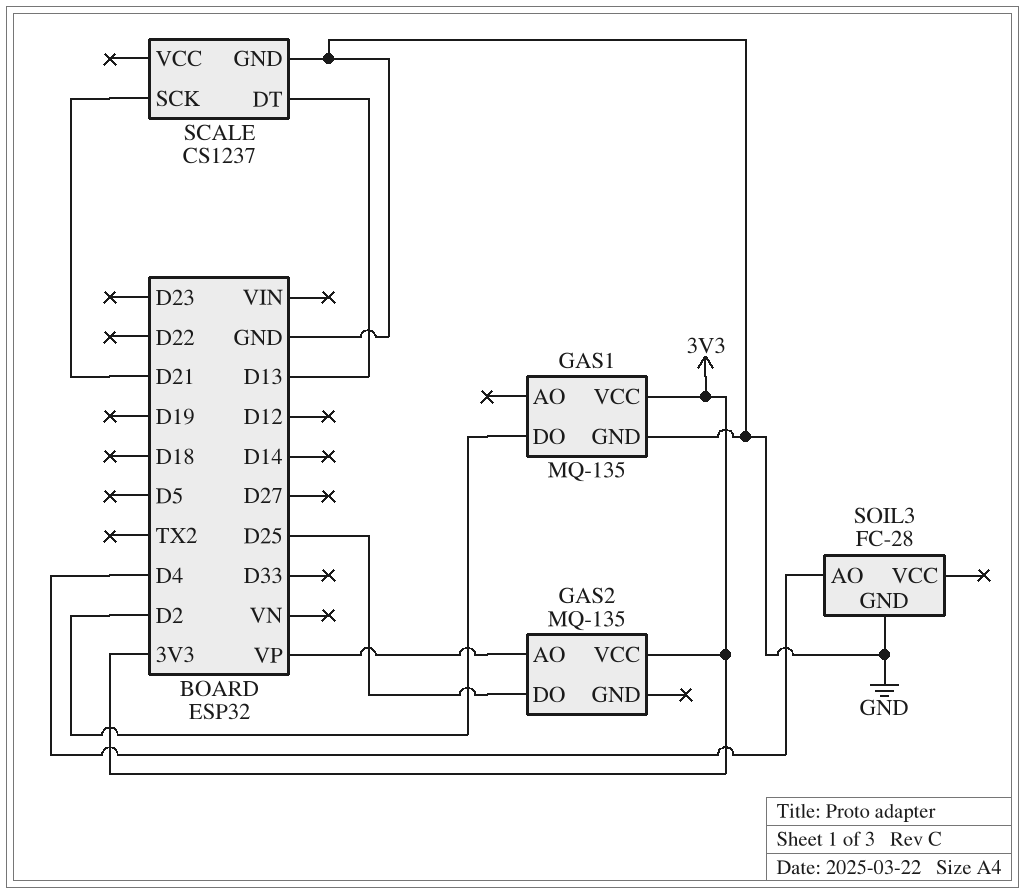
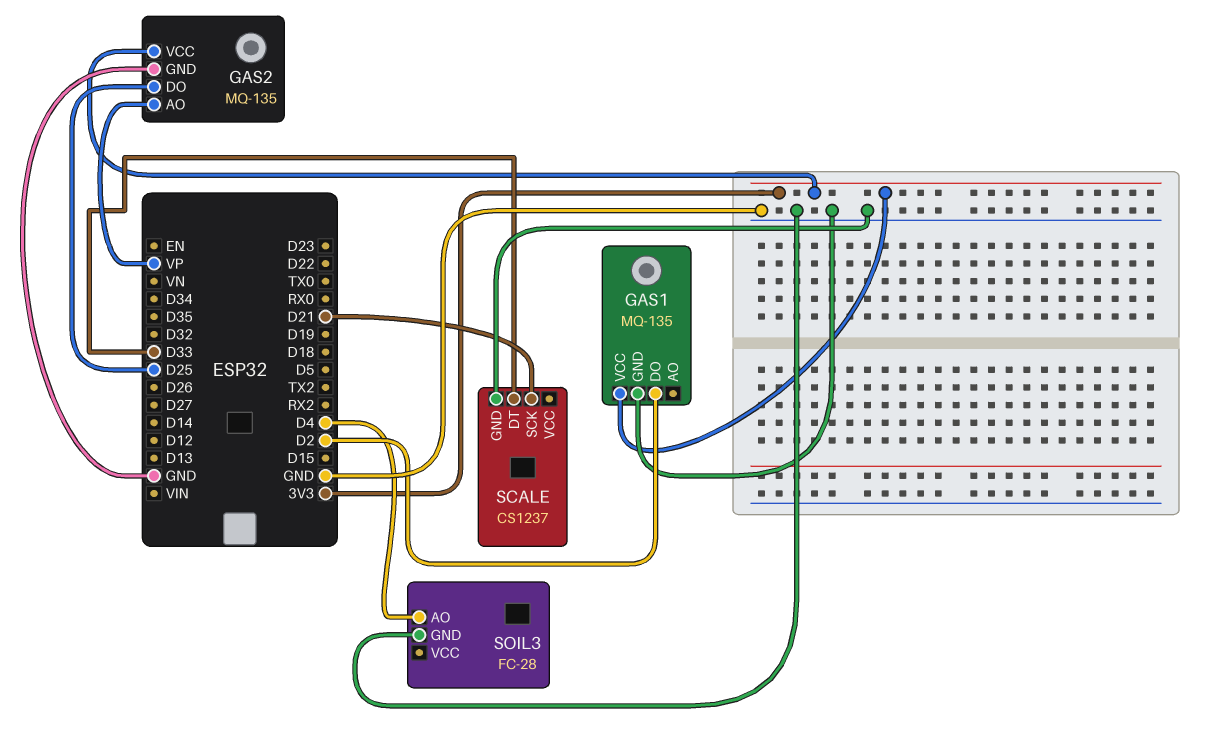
GAS2 pin GND: none -> GND
SCALE pin DT: D13 -> D33

